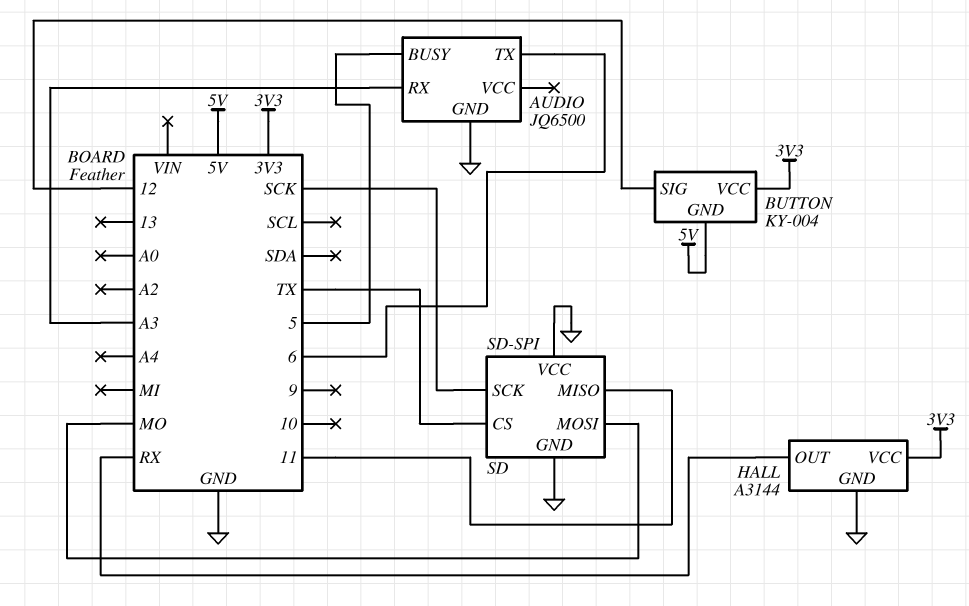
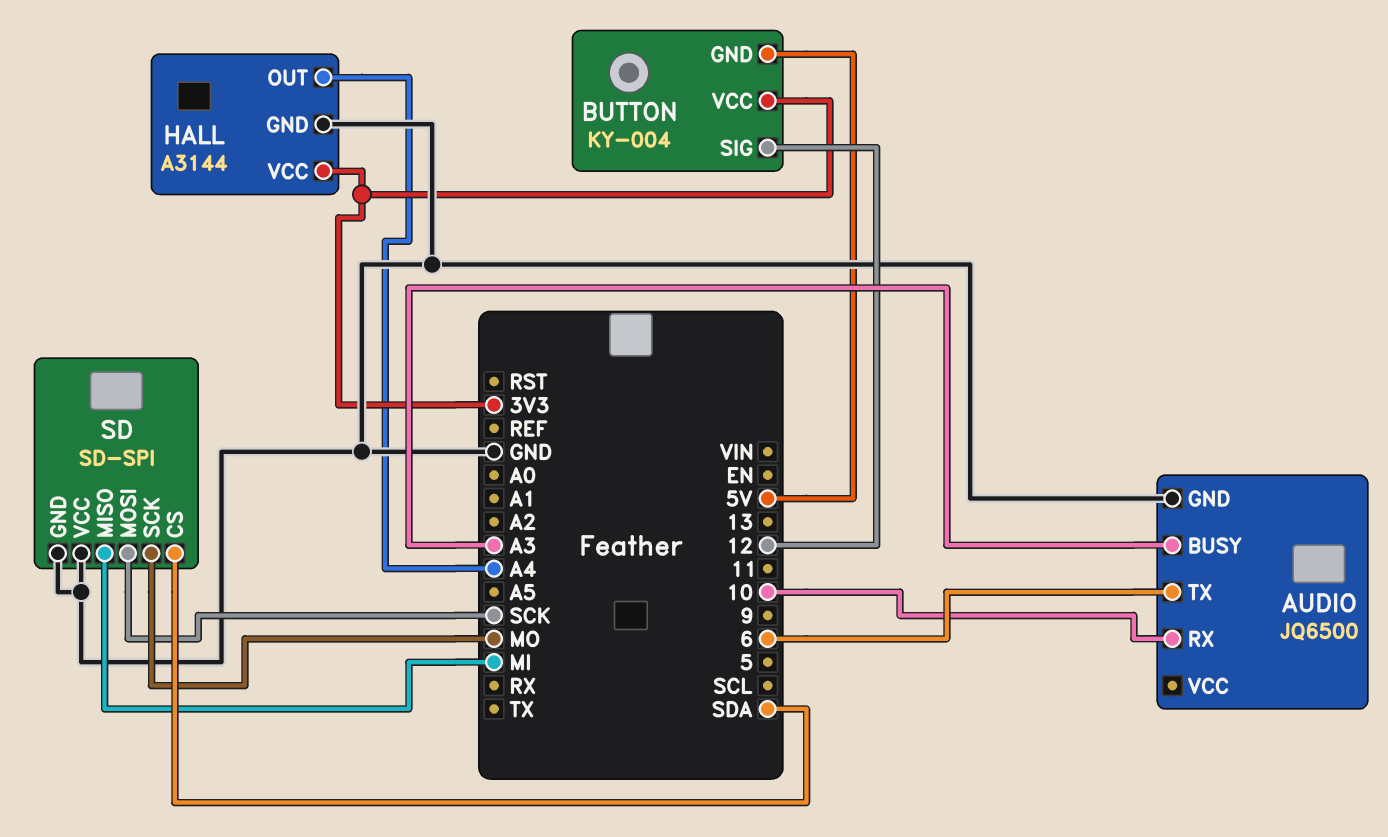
AUDIO pin BUSY: 5 -> A3
AUDIO pin RX: A3 -> 10
HALL pin OUT: RX -> A4
SD pin CS: TX -> SDA
SD pin MISO: 11 -> MI
SD pin MOSI: MO -> SCK
SD pin SCK: SCK -> MO

